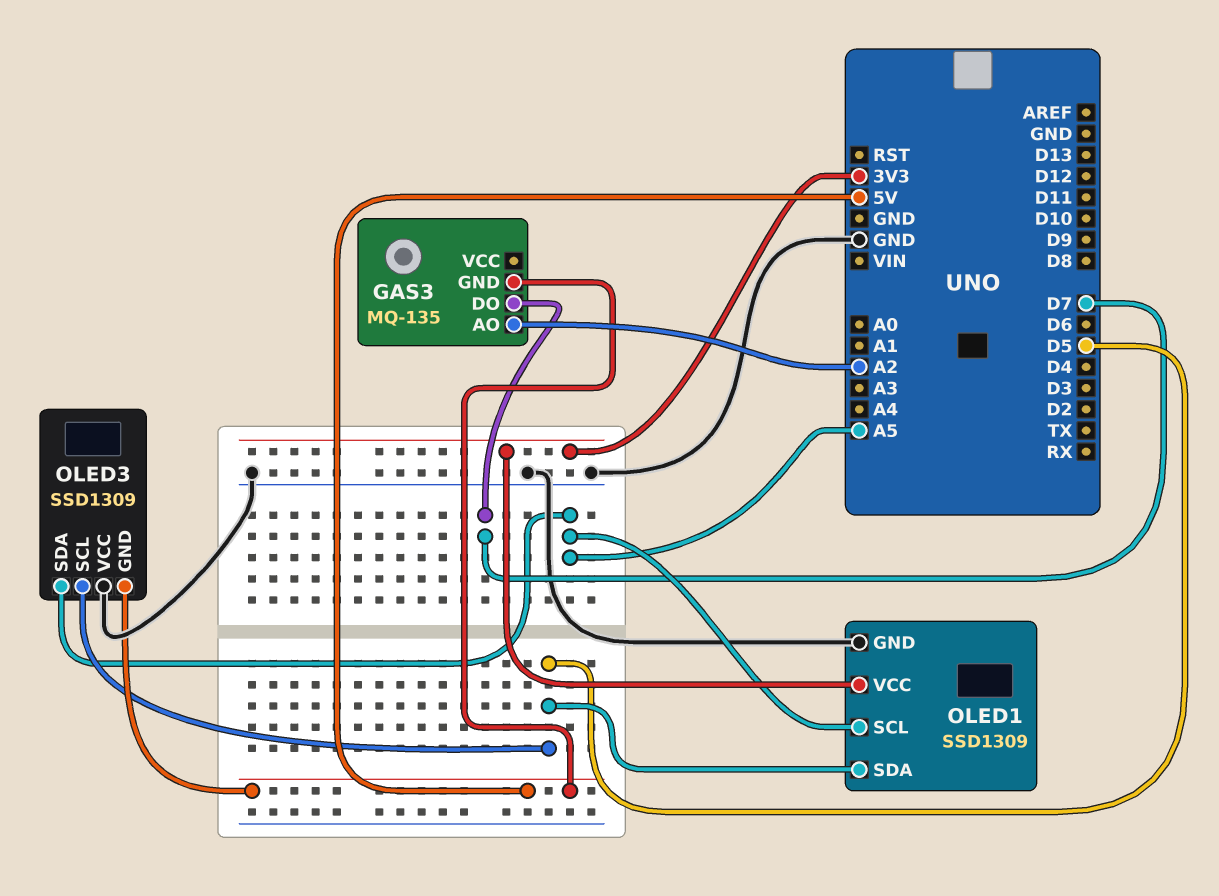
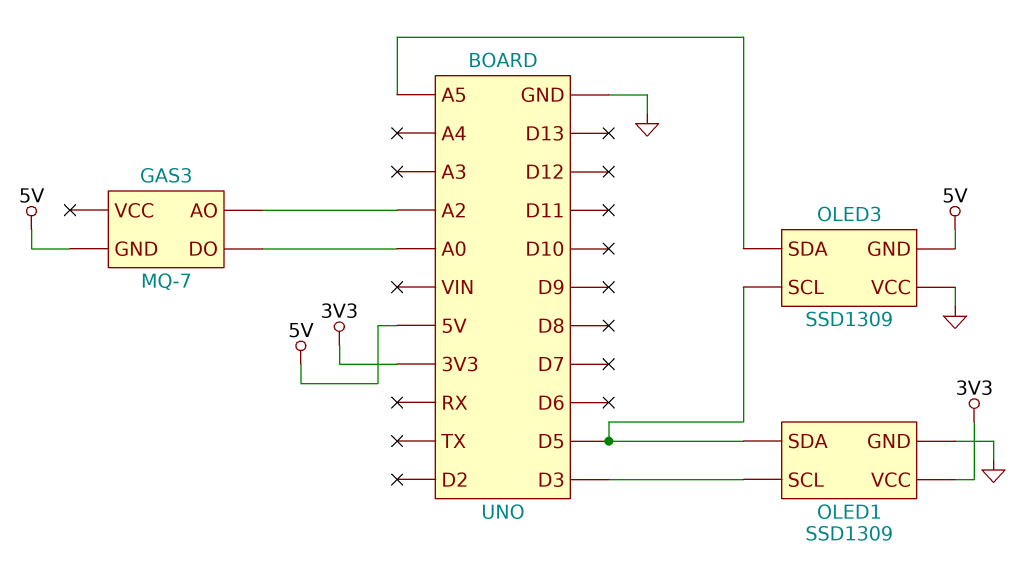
GAS3: MQ-135 -> MQ-7
GAS3 pin DO: D7 -> A0
OLED1 pin SCL: A5 -> D3

